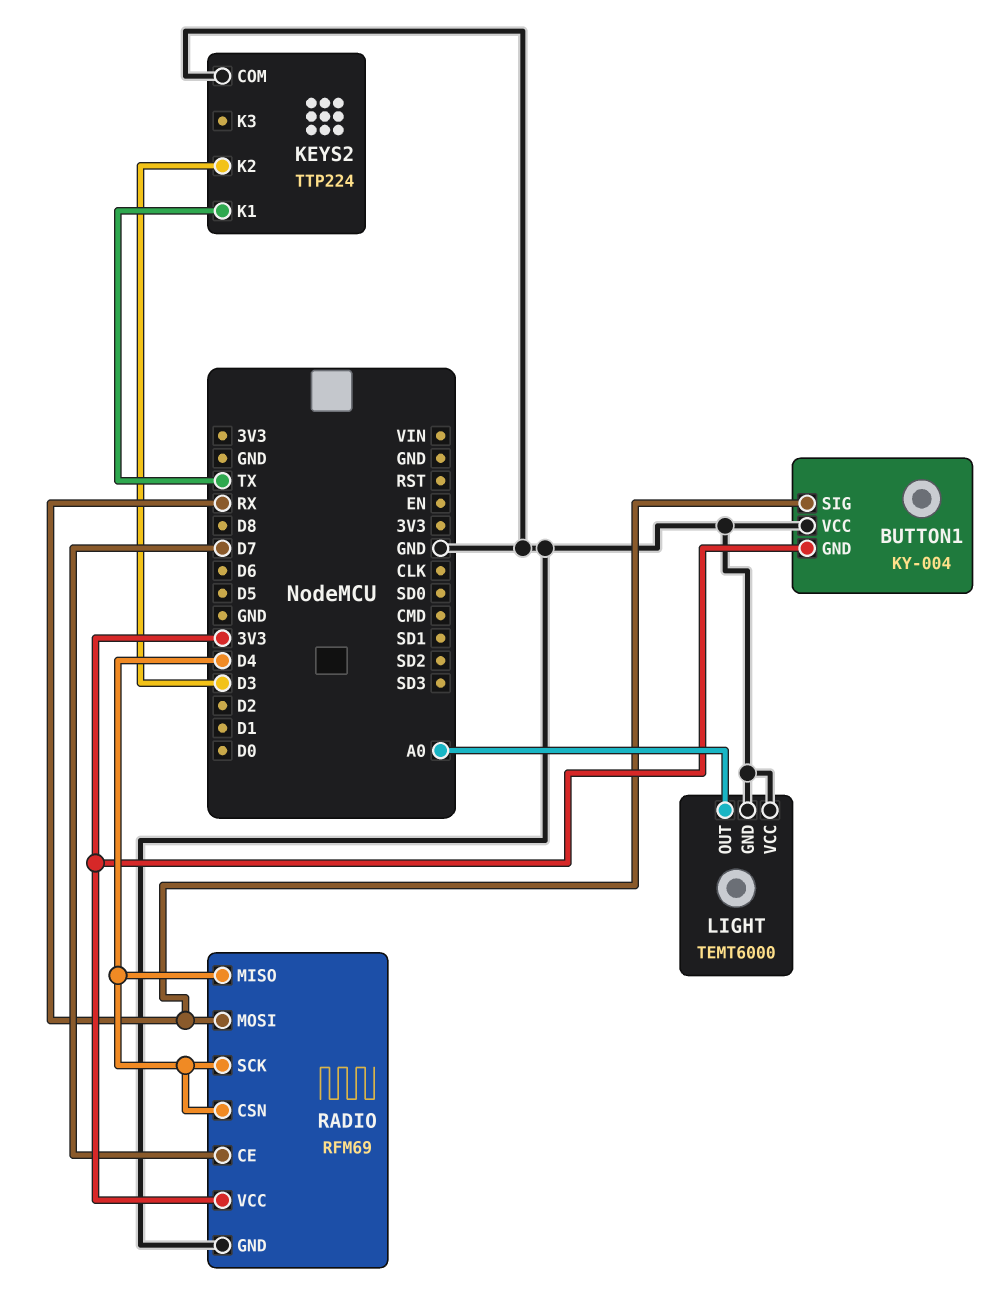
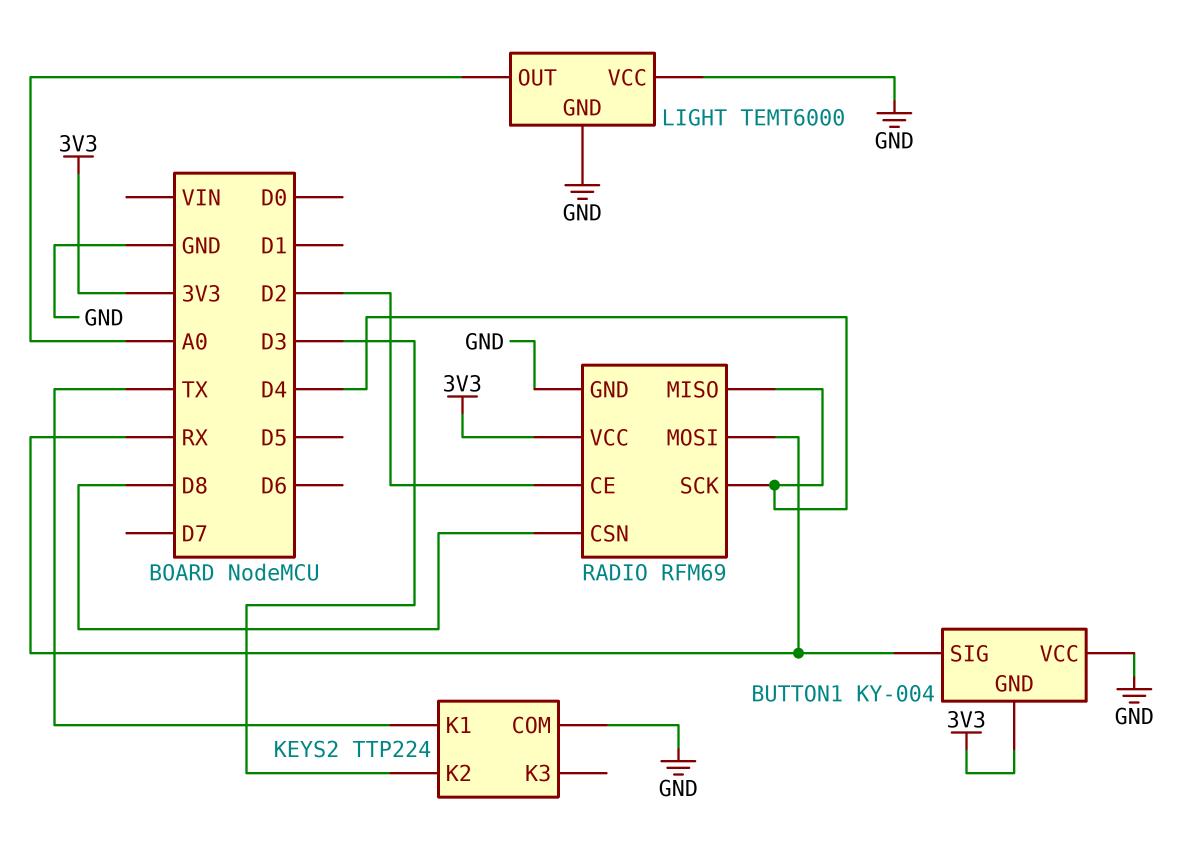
RADIO pin CE: D7 -> D2
RADIO pin CSN: D4 -> D8

